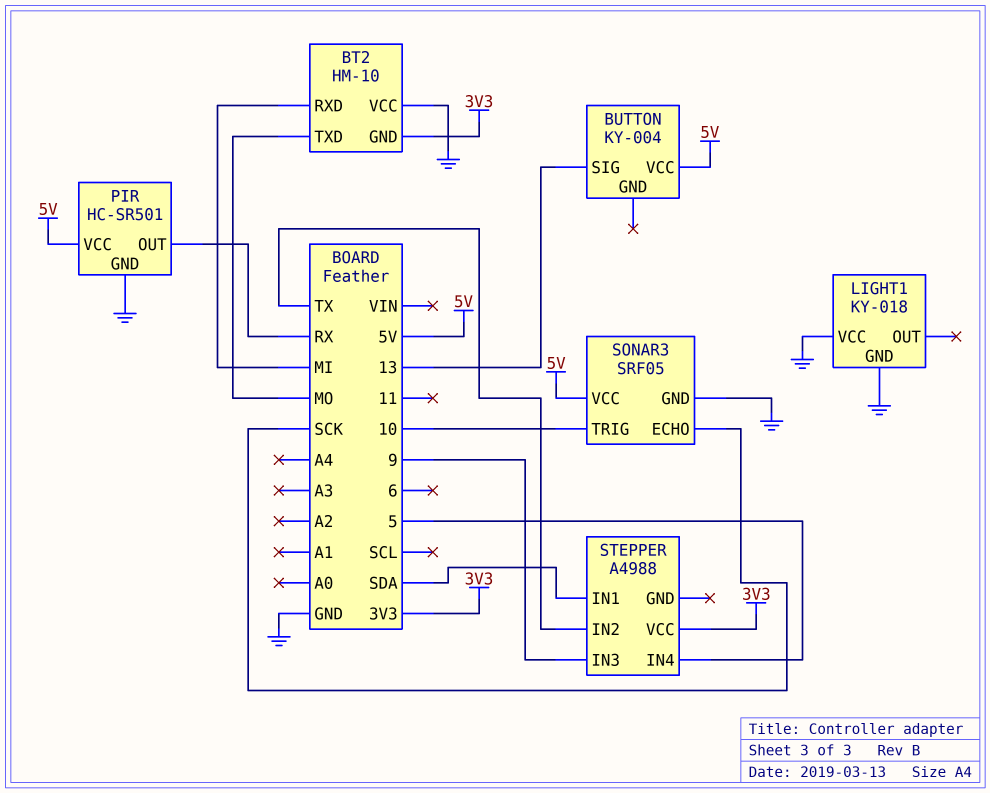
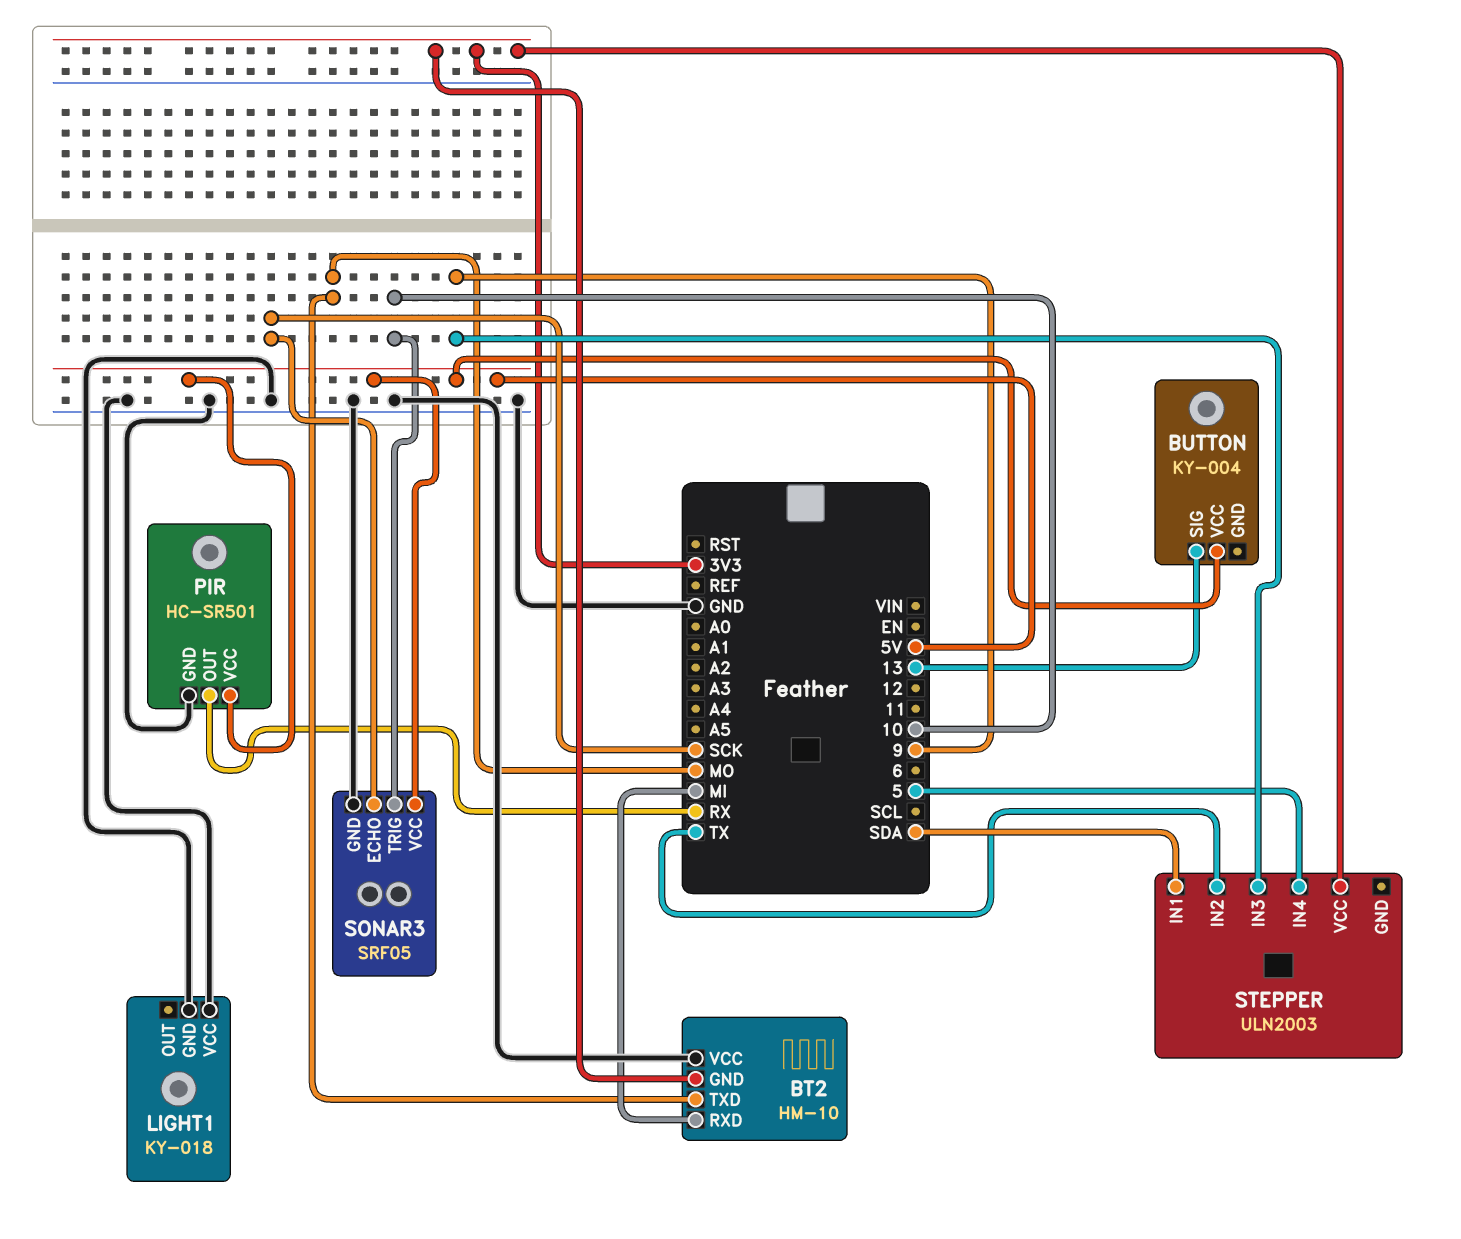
STEPPER: A4988 -> ULN2003

